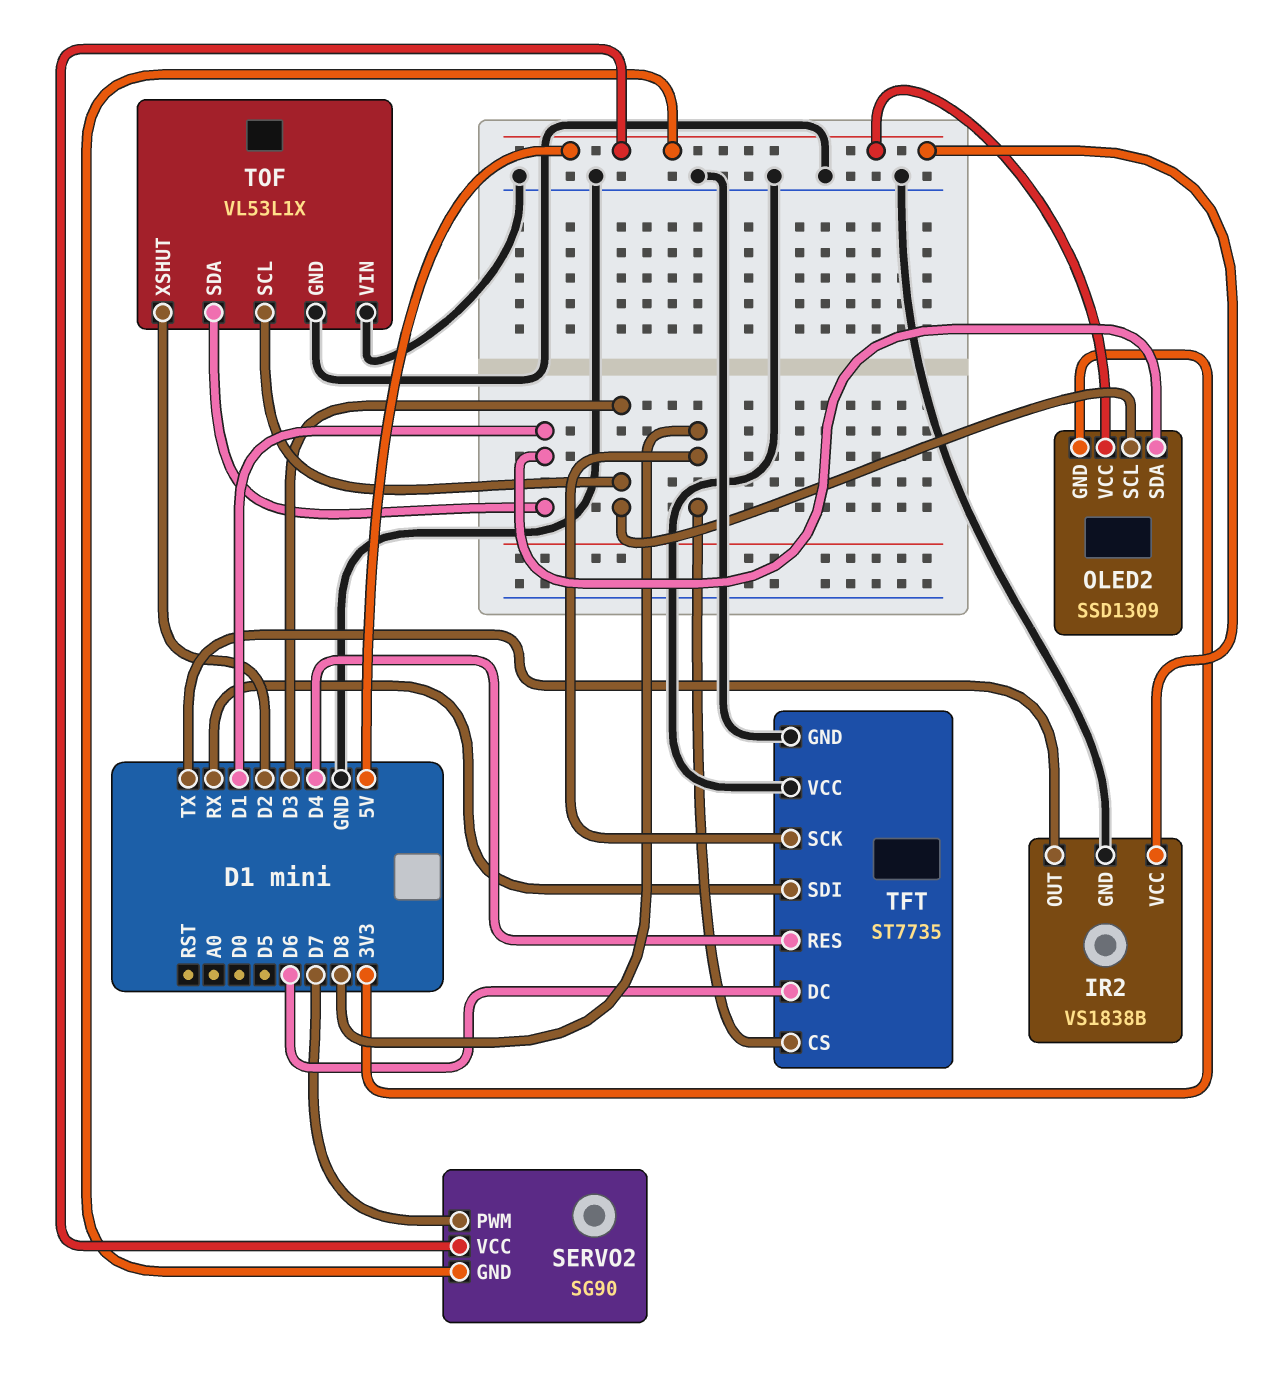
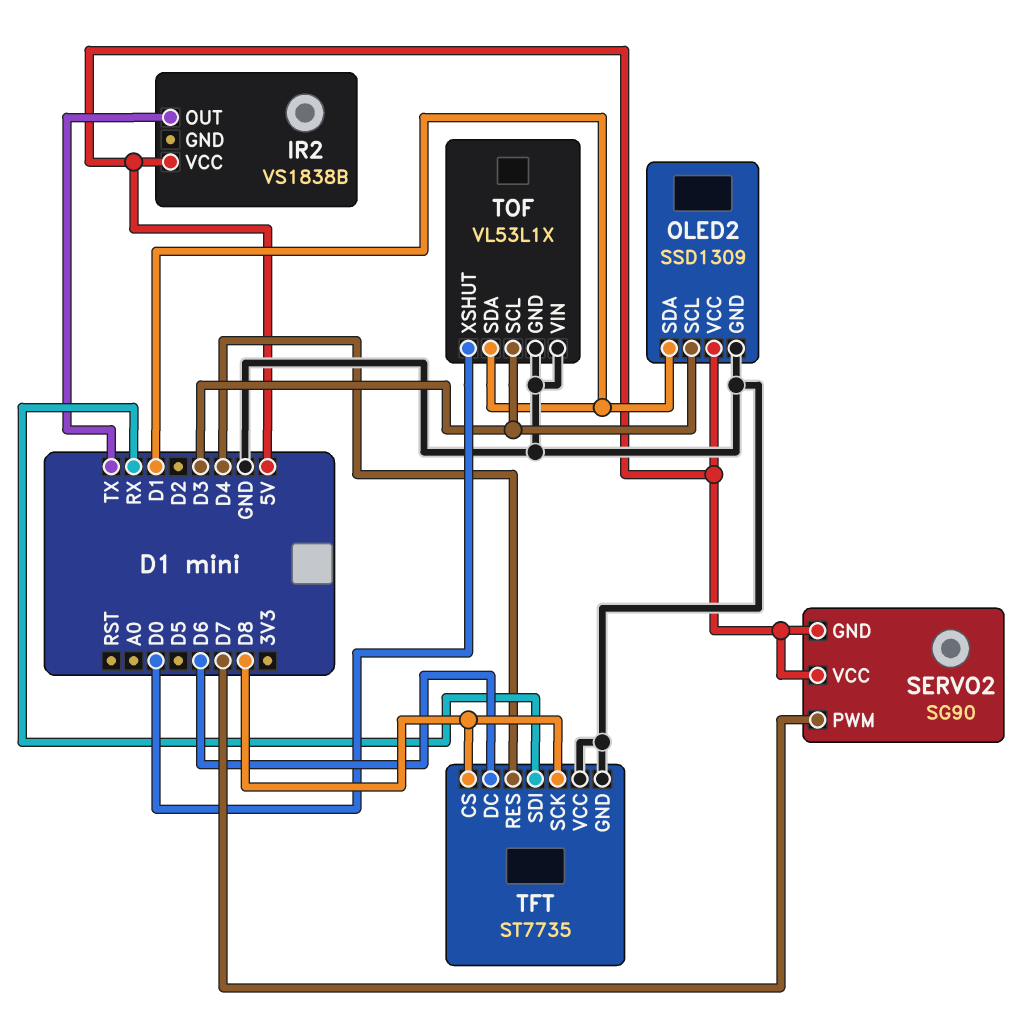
IR2 pin GND: GND -> none
OLED2 pin GND: 3V3 -> GND
TOF pin XSHUT: D2 -> D0

